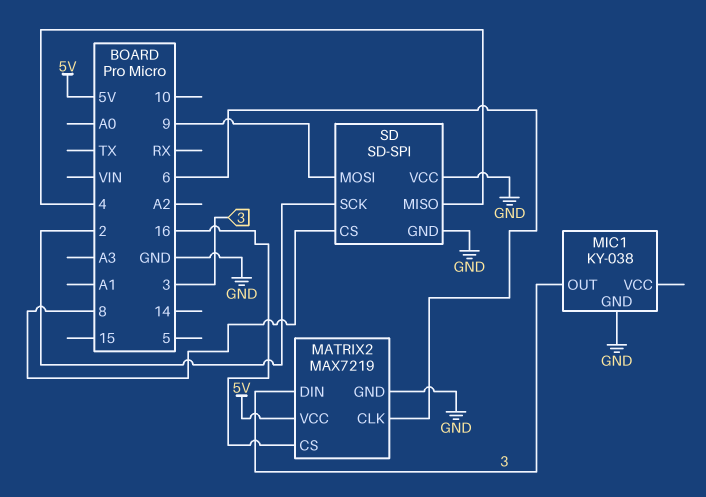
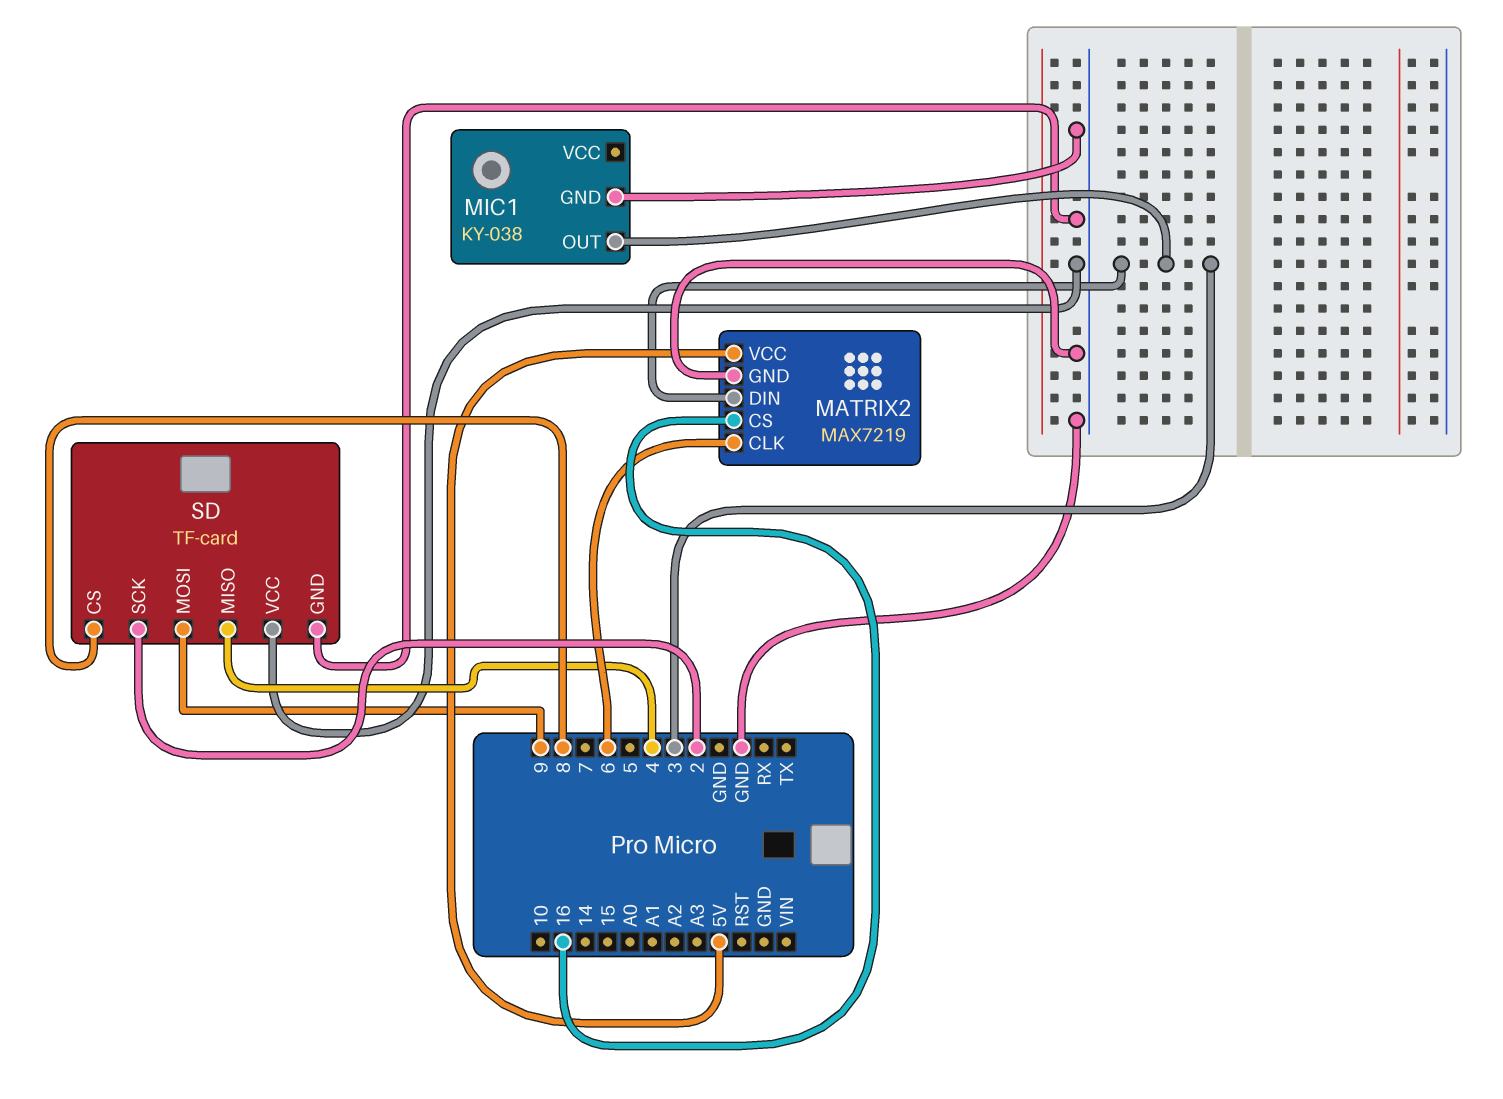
SD: SD-SPI -> TF-card

